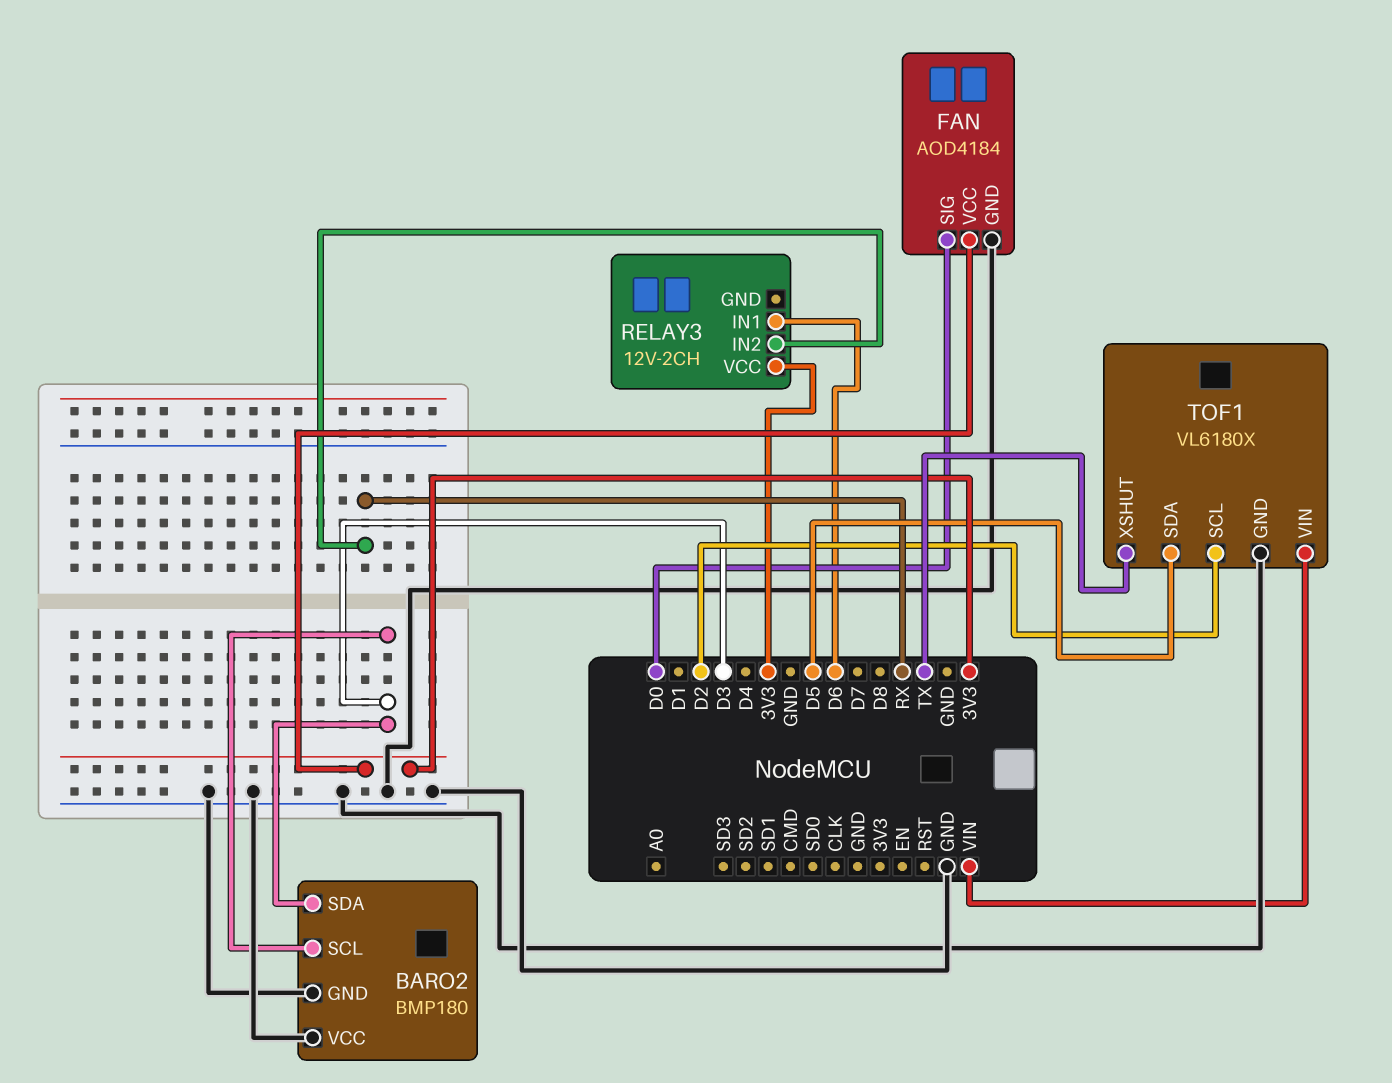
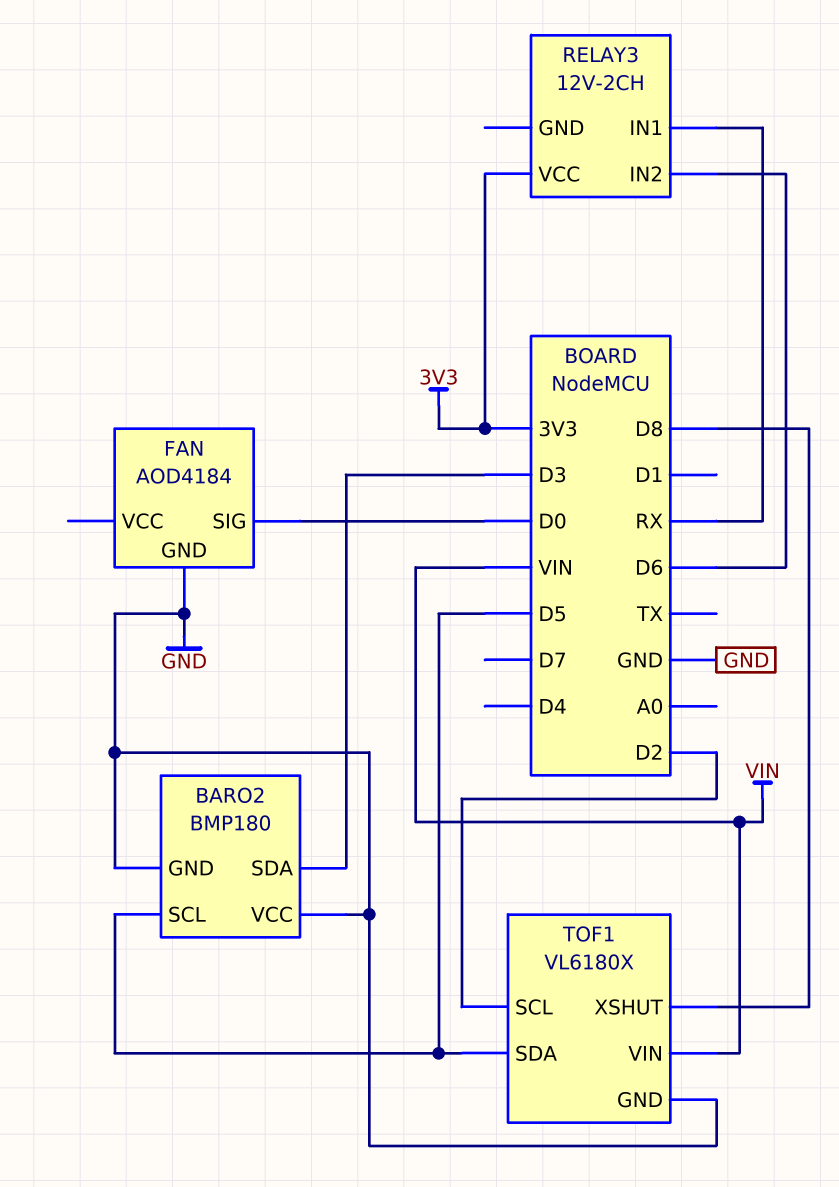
BARO2 pin SCL: D3 -> D5
FAN pin VCC: 3V3 -> none
RELAY3 pin IN1: D6 -> RX
RELAY3 pin IN2: RX -> D6
TOF1 pin XSHUT: TX -> D8

